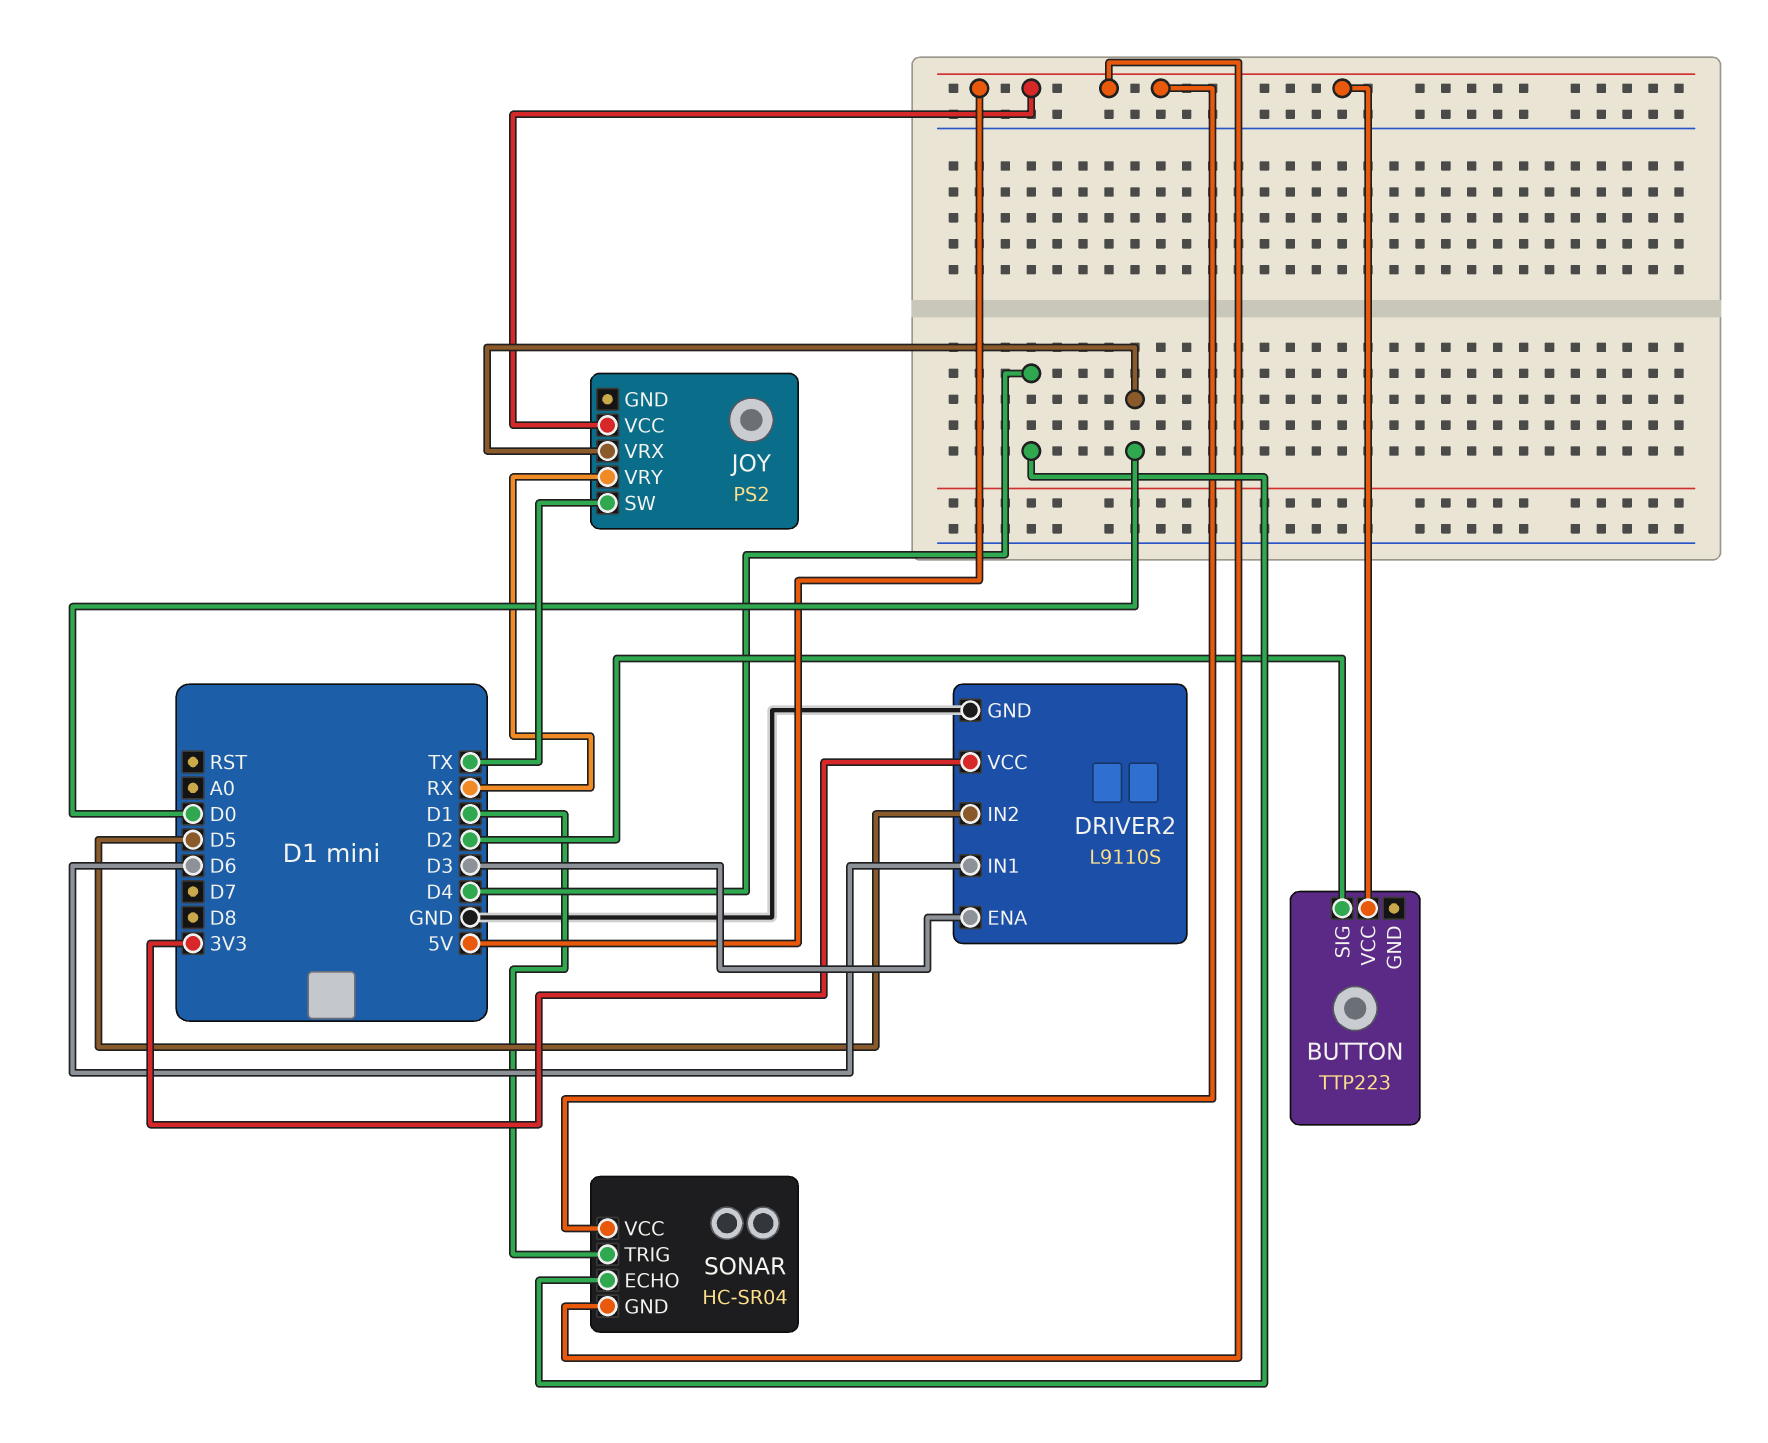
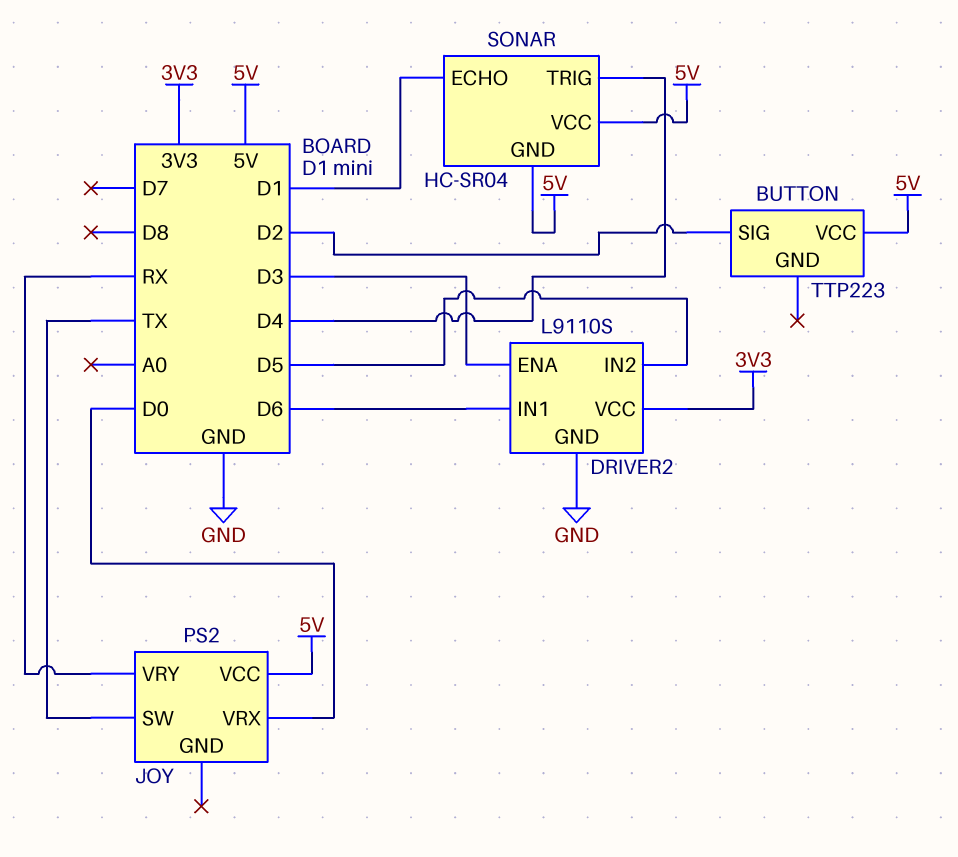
SONAR pin ECHO: D4 -> D1
SONAR pin TRIG: D1 -> D4

